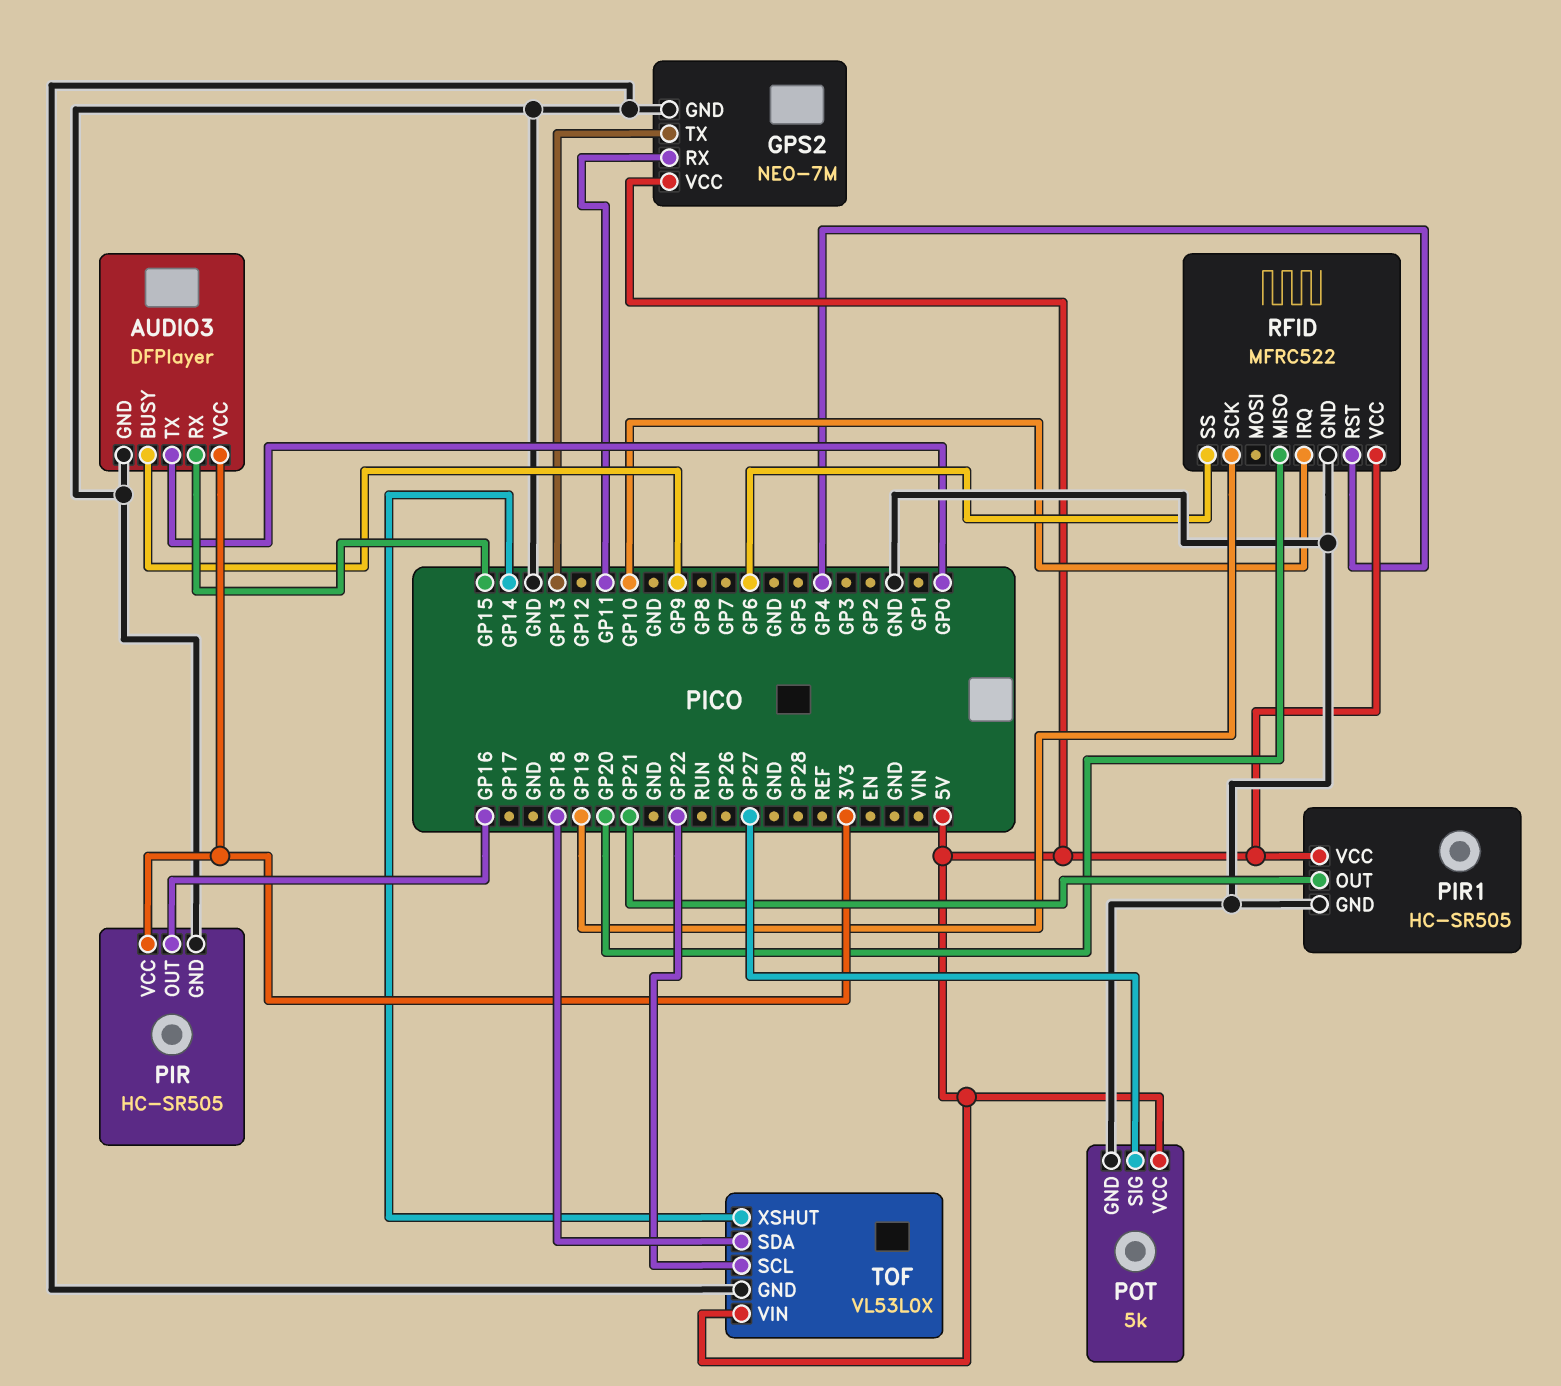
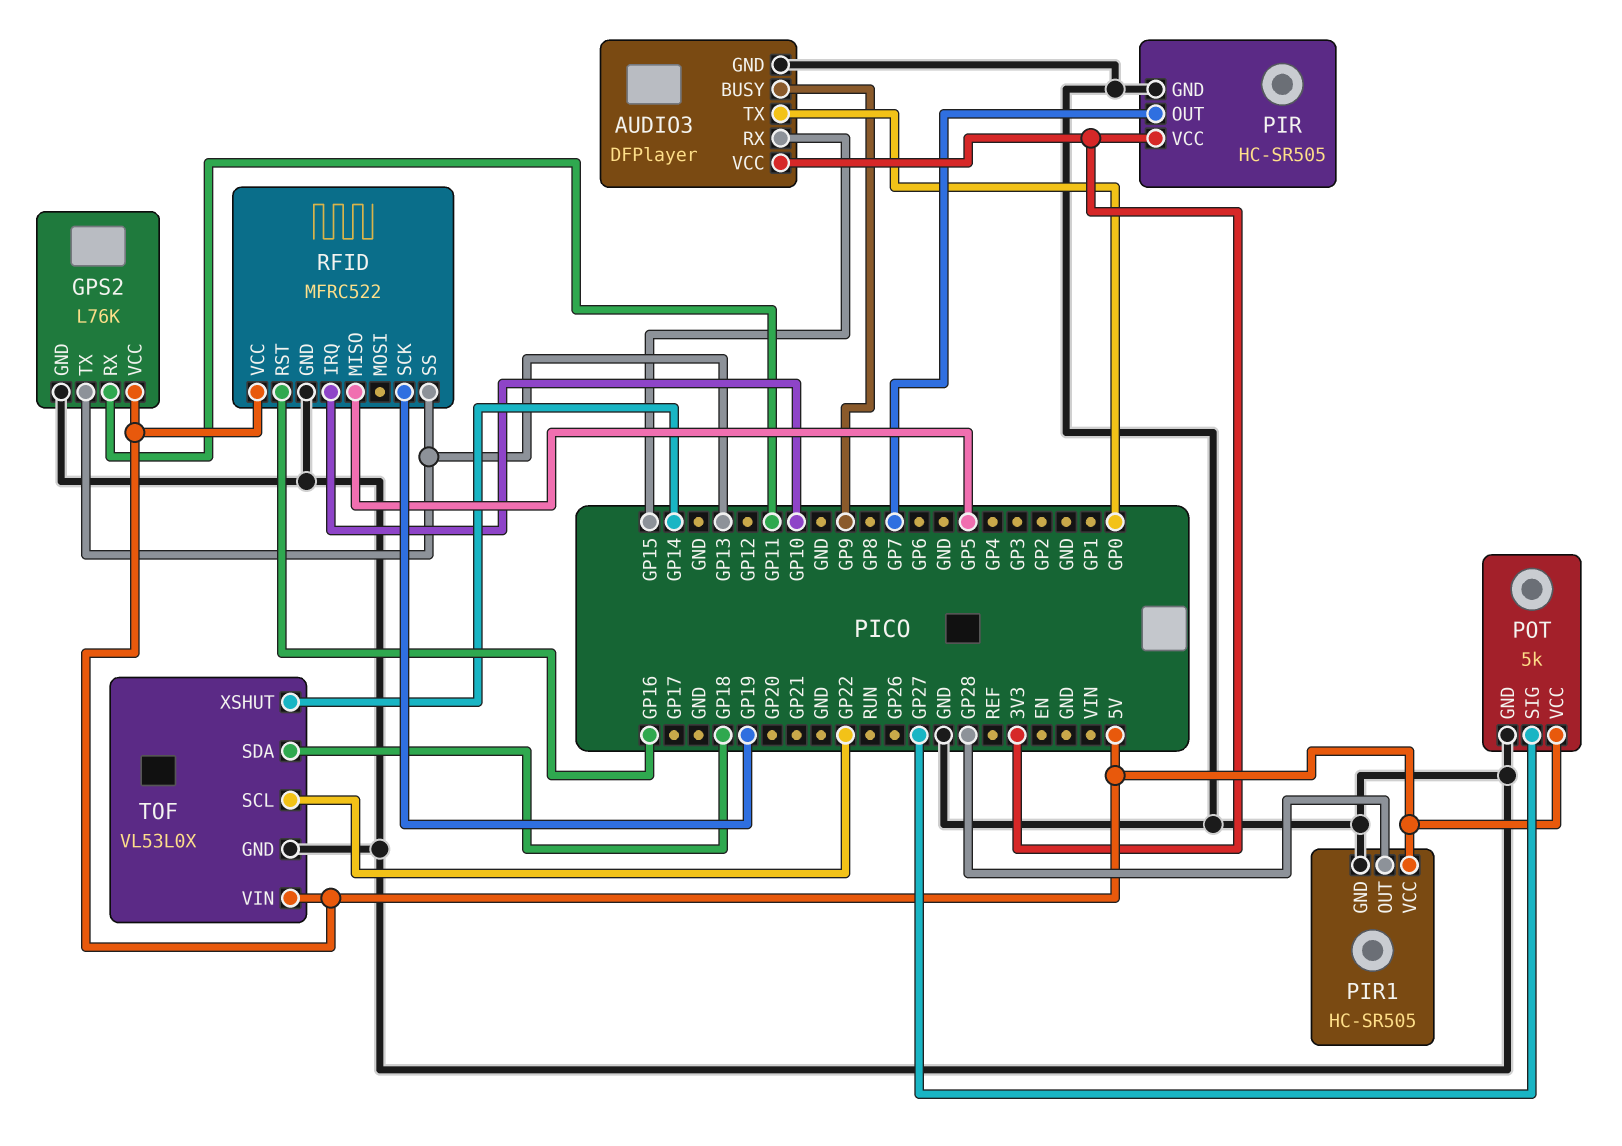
GPS2: NEO-7M -> L76K
PIR pin OUT: GP16 -> GP7
PIR1 pin OUT: GP21 -> GP28
RFID pin MISO: GP20 -> GP5
RFID pin RST: GP4 -> GP16
RFID pin SS: GP6 -> GP13

